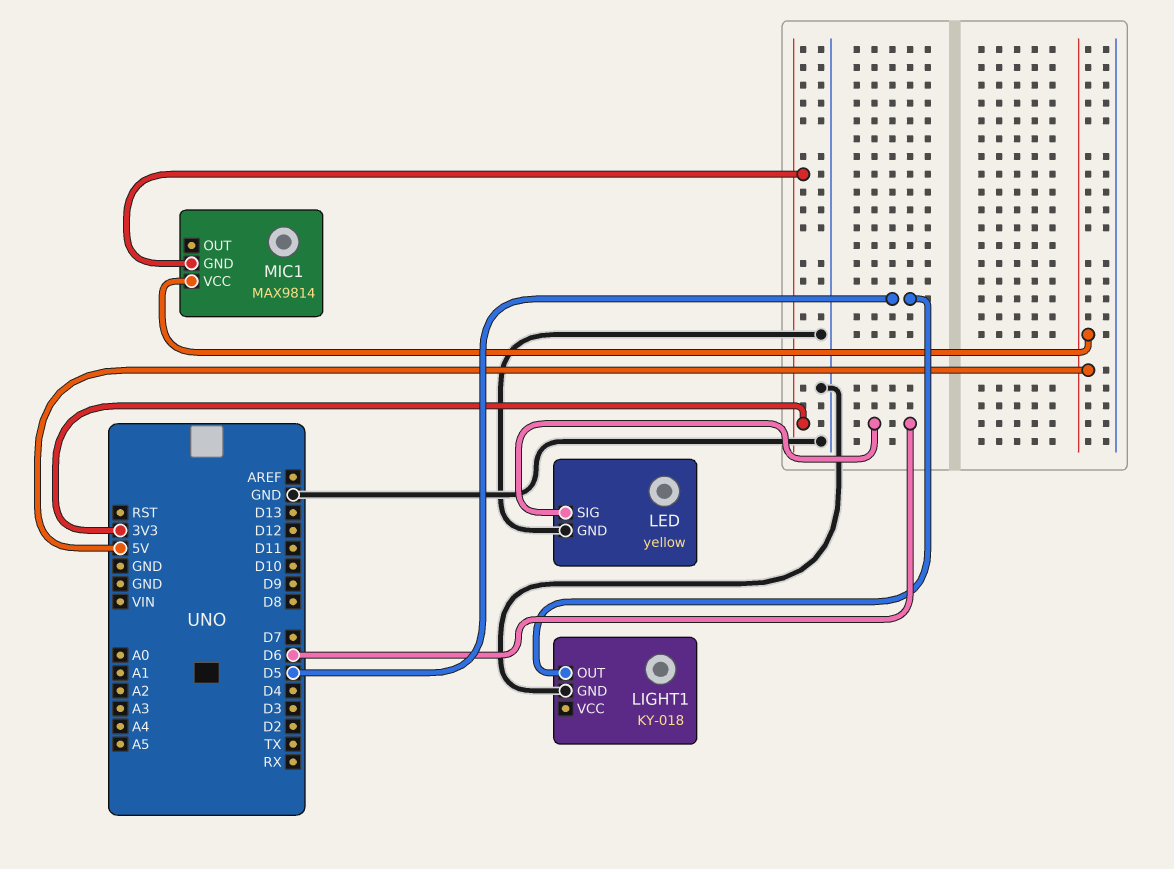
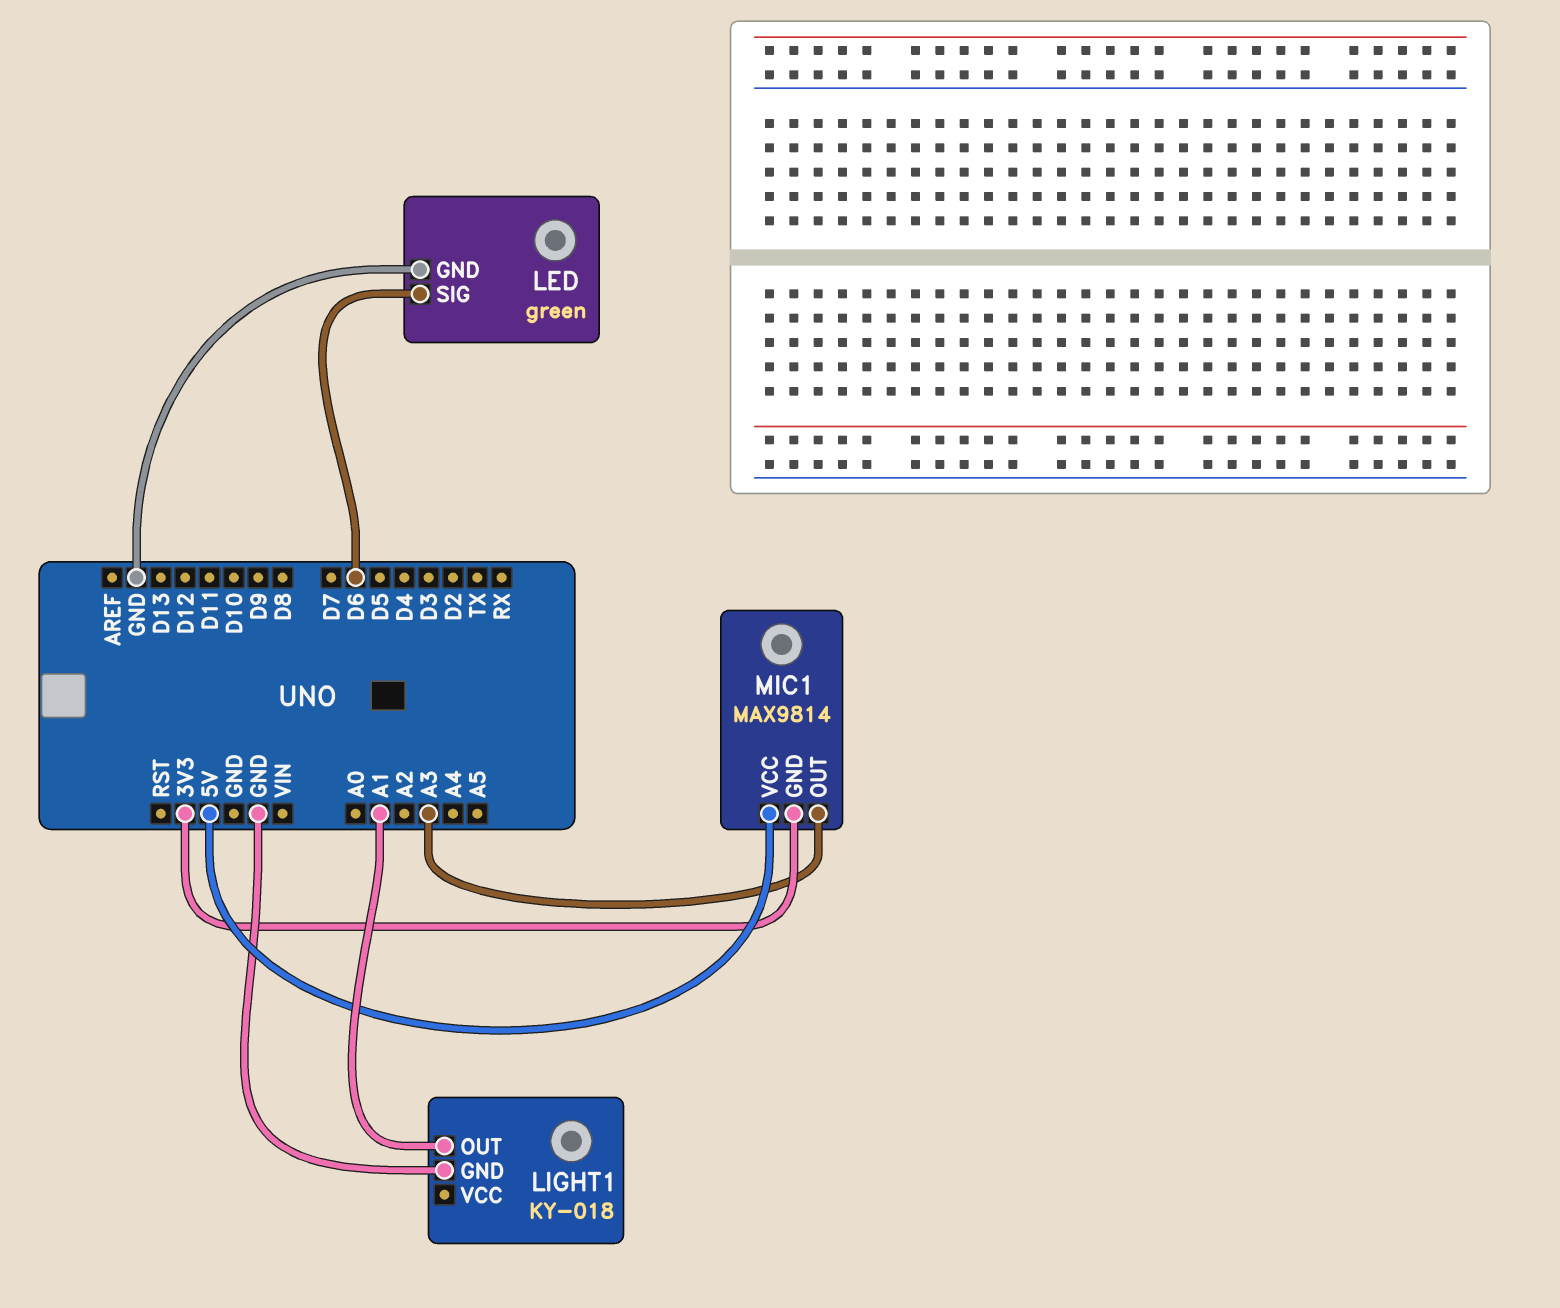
LED: yellow -> green
LIGHT1 pin OUT: D5 -> A1
MIC1 pin OUT: none -> A3

